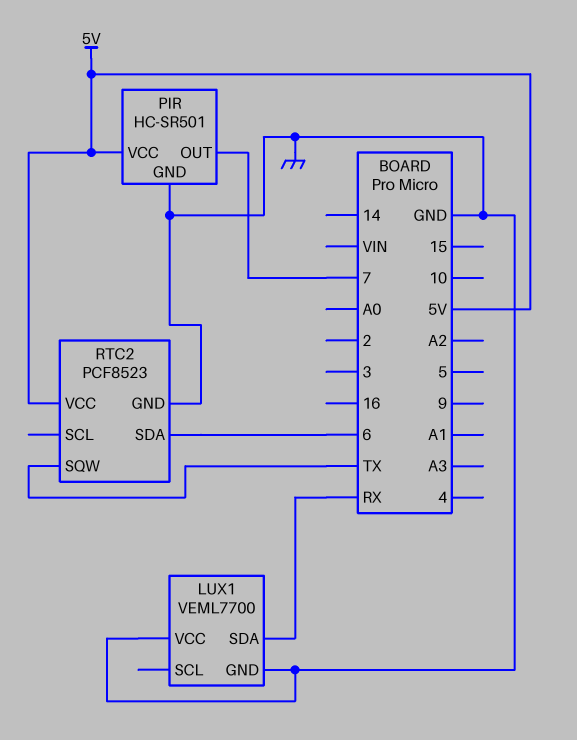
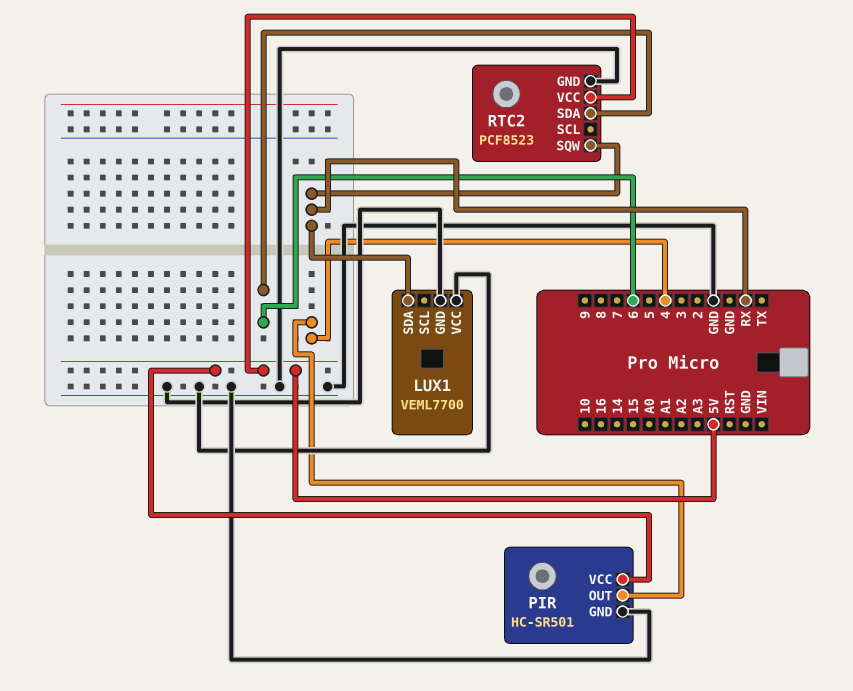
PIR pin OUT: 7 -> 4
RTC2 pin SQW: TX -> RX

